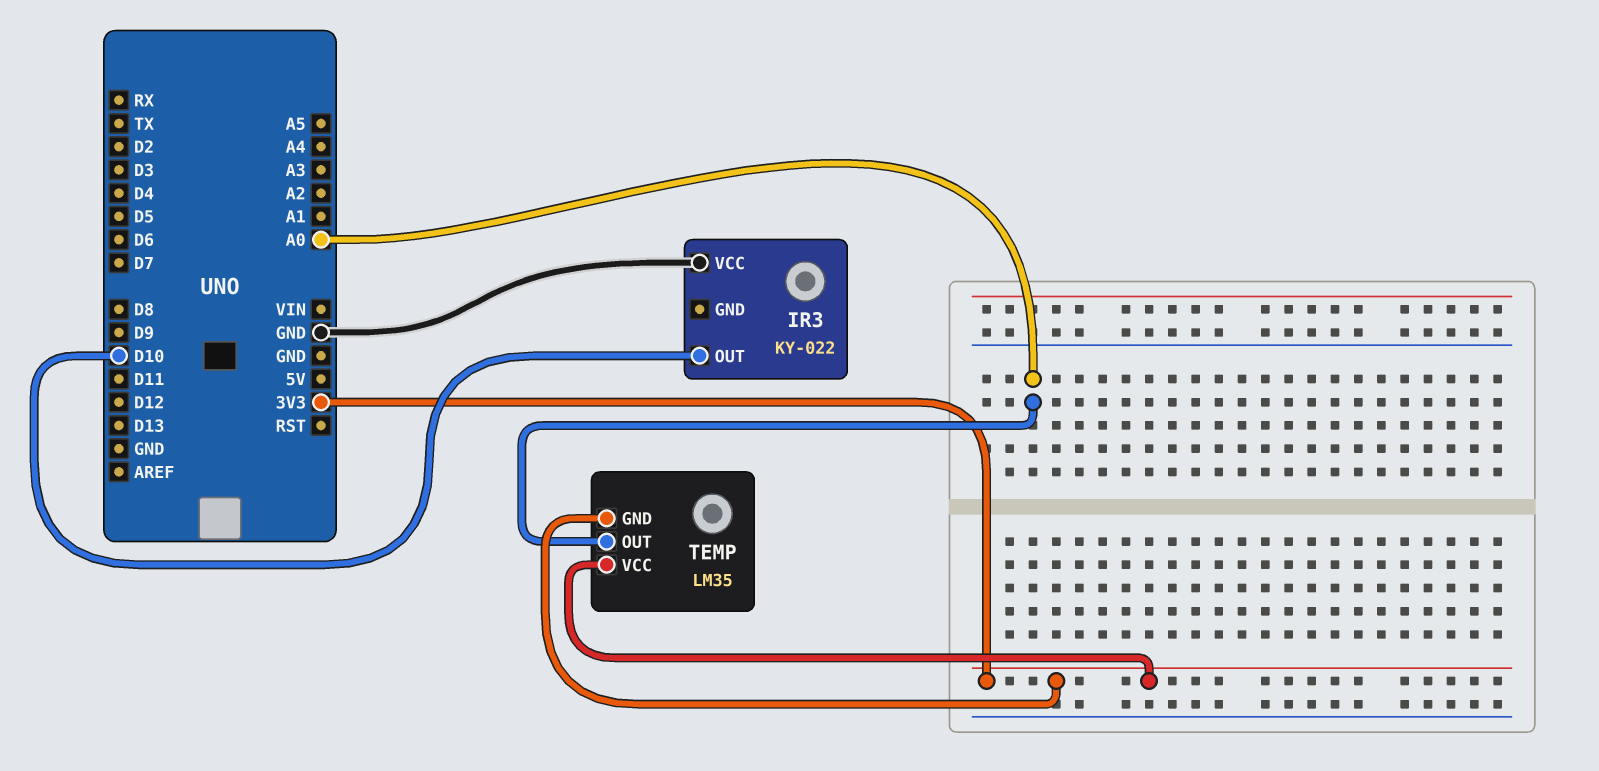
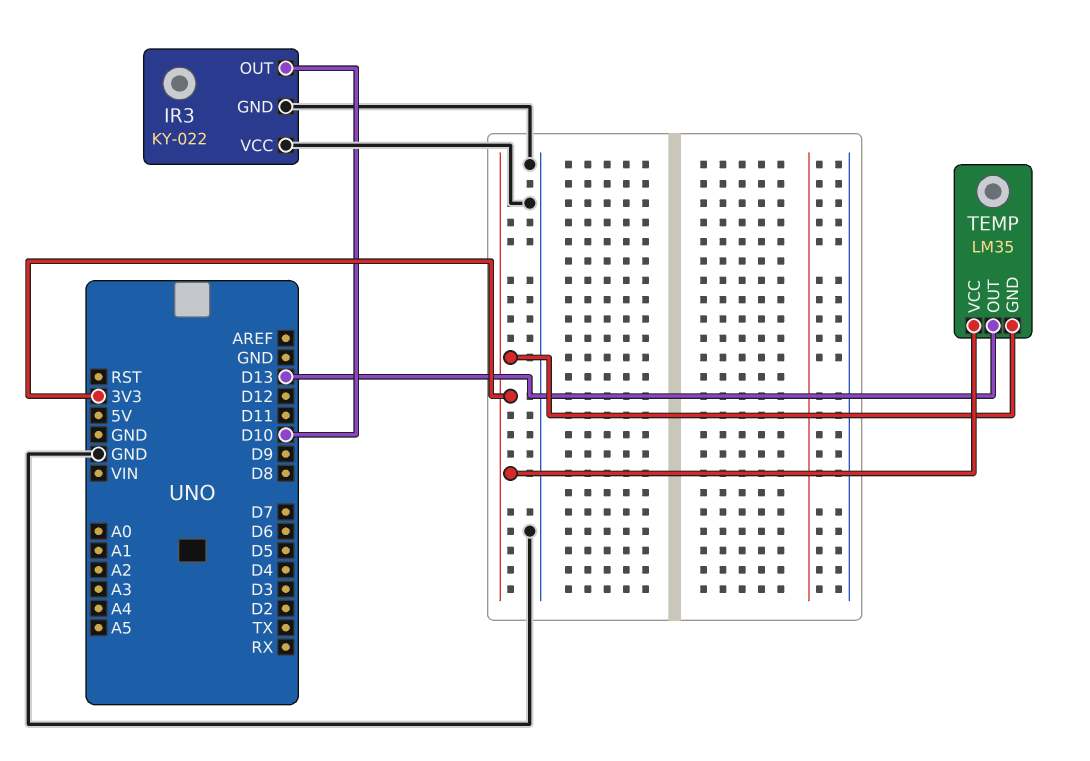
IR3 pin GND: none -> GND
TEMP pin OUT: A0 -> D13

